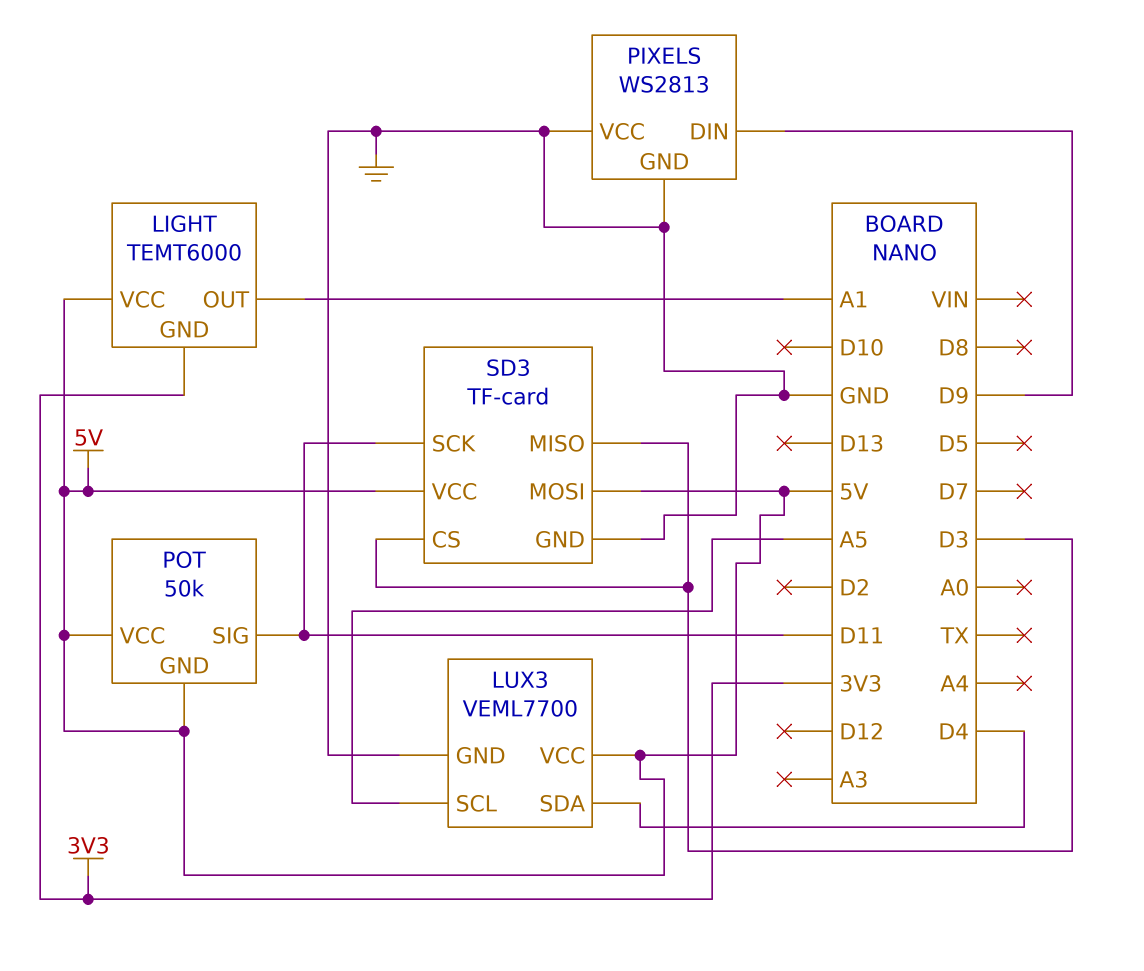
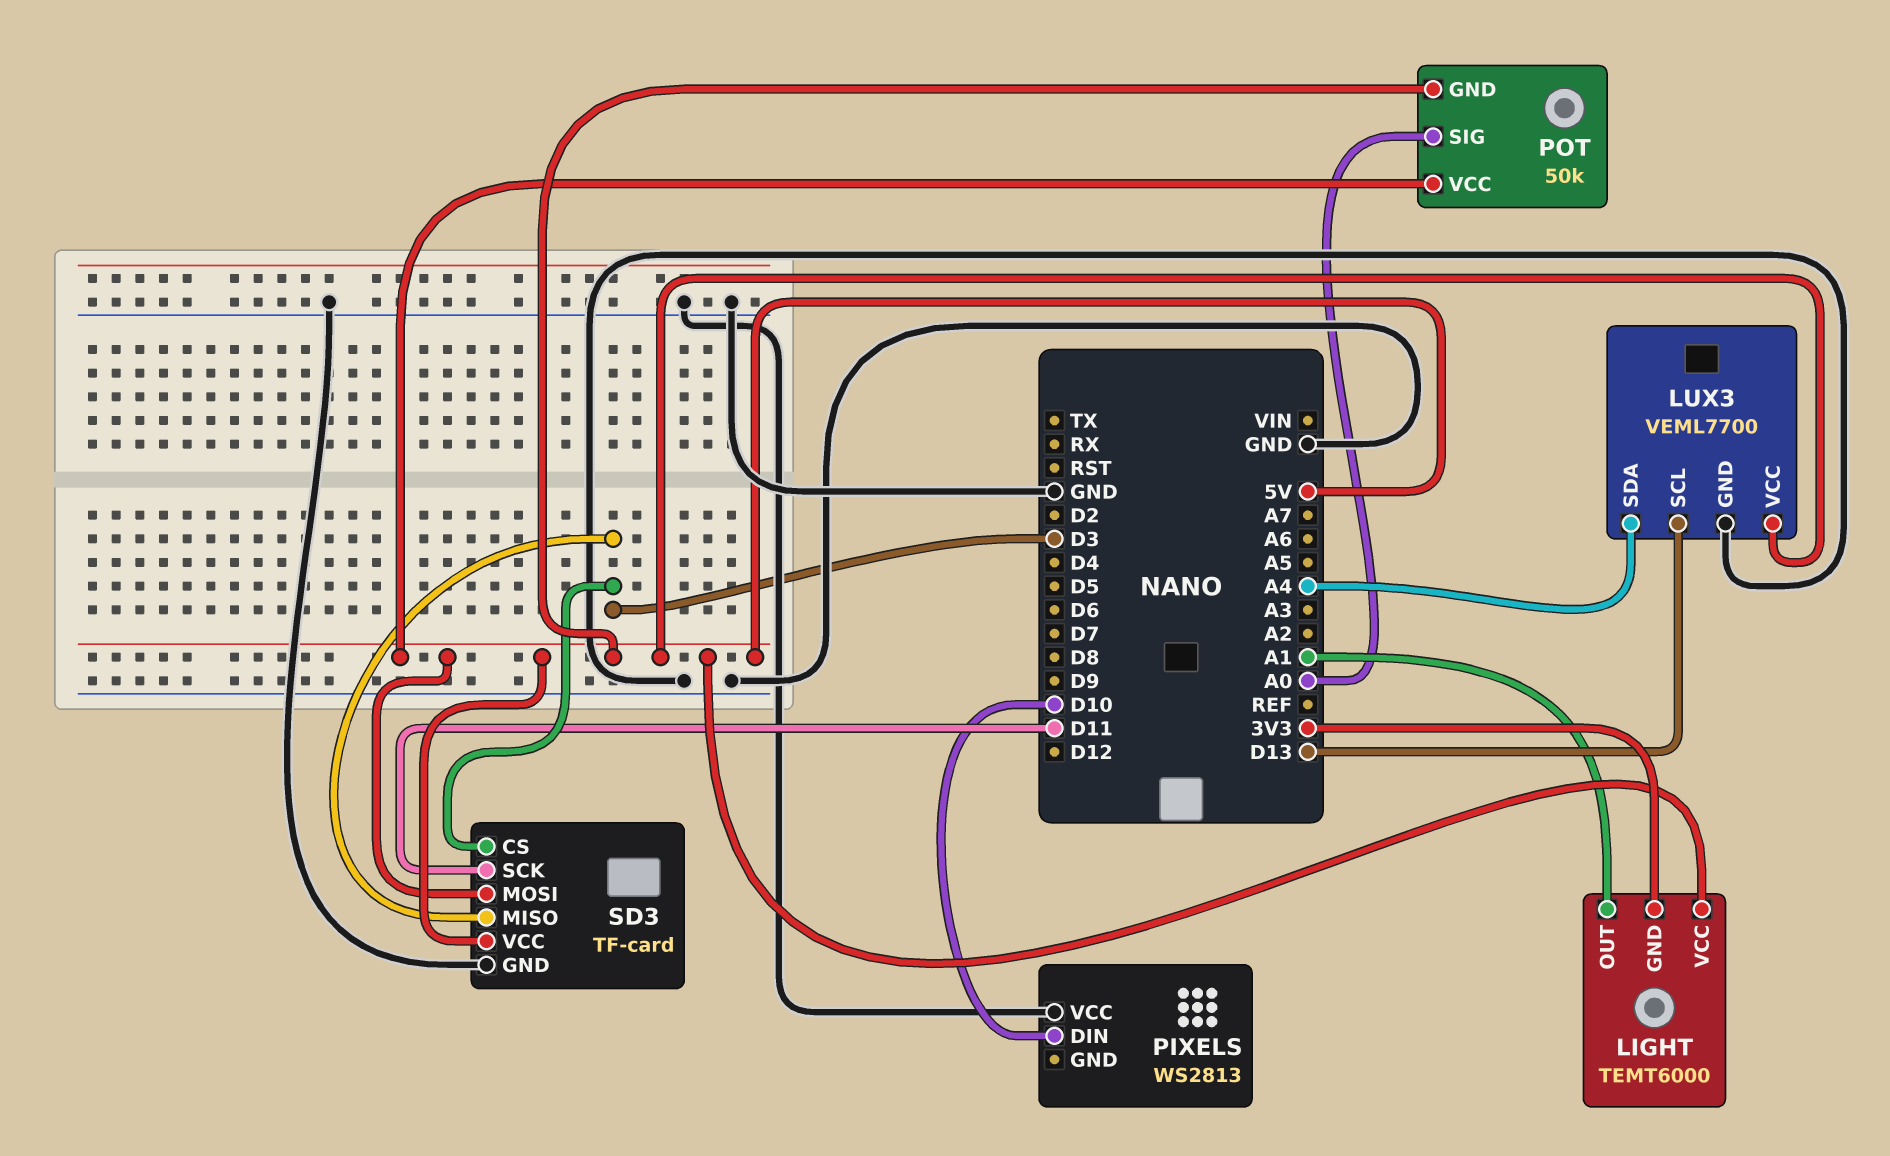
LUX3 pin SCL: A5 -> D13
LUX3 pin SDA: D4 -> A4
PIXELS pin DIN: D9 -> D10
PIXELS pin GND: GND -> none
POT pin SIG: D11 -> A0

